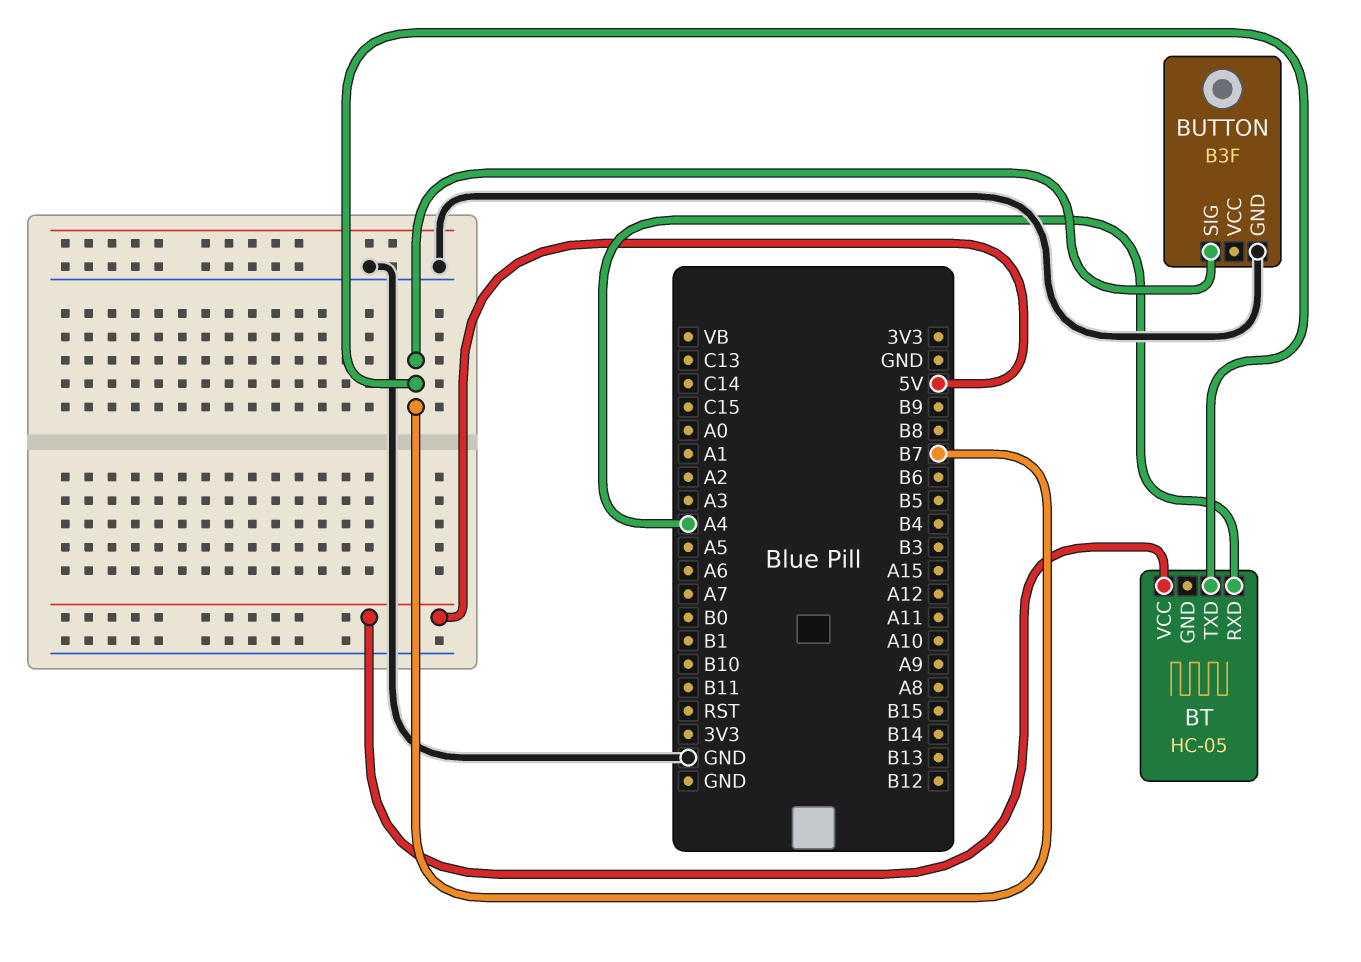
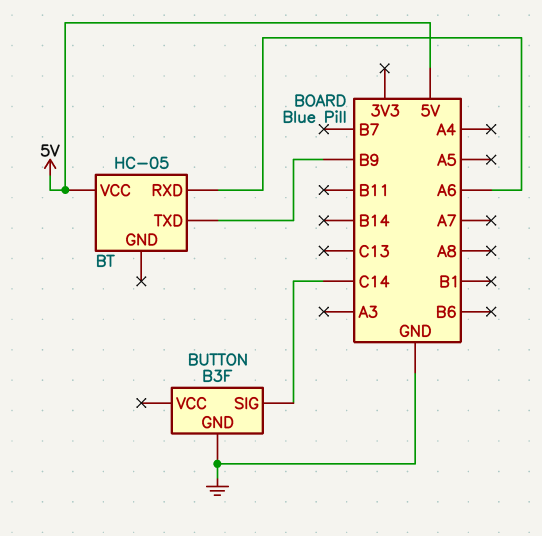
BT pin RXD: A4 -> A6
BT pin TXD: B7 -> B9
BUTTON pin SIG: B7 -> C14

